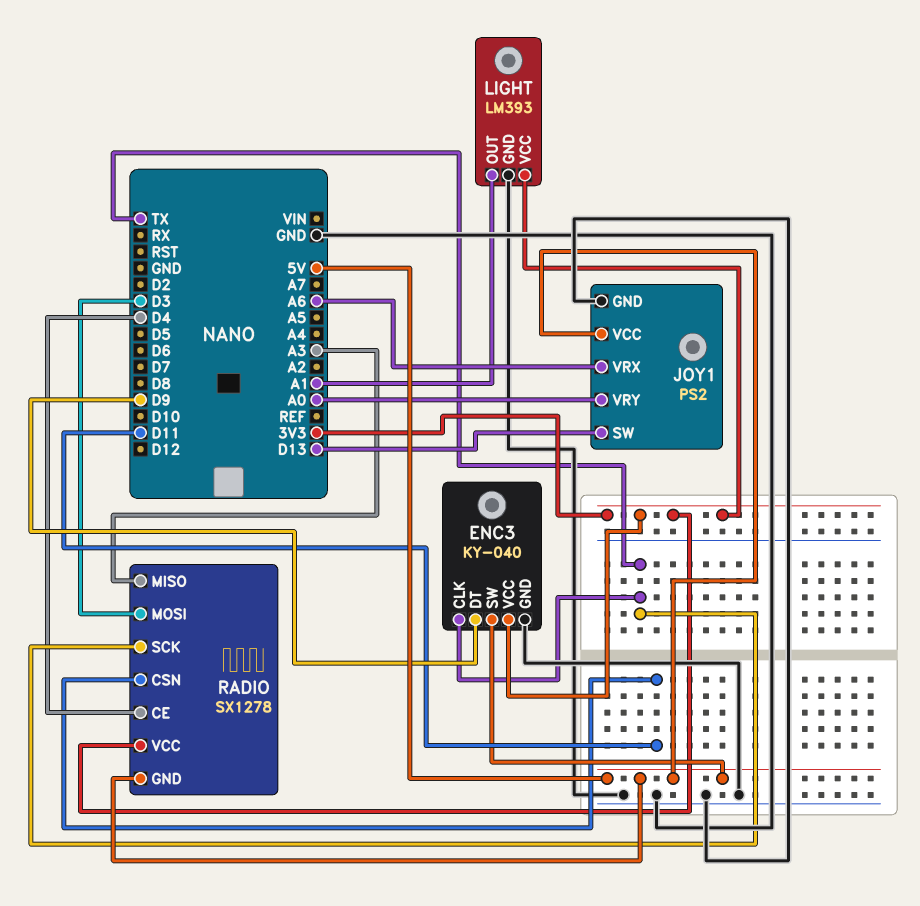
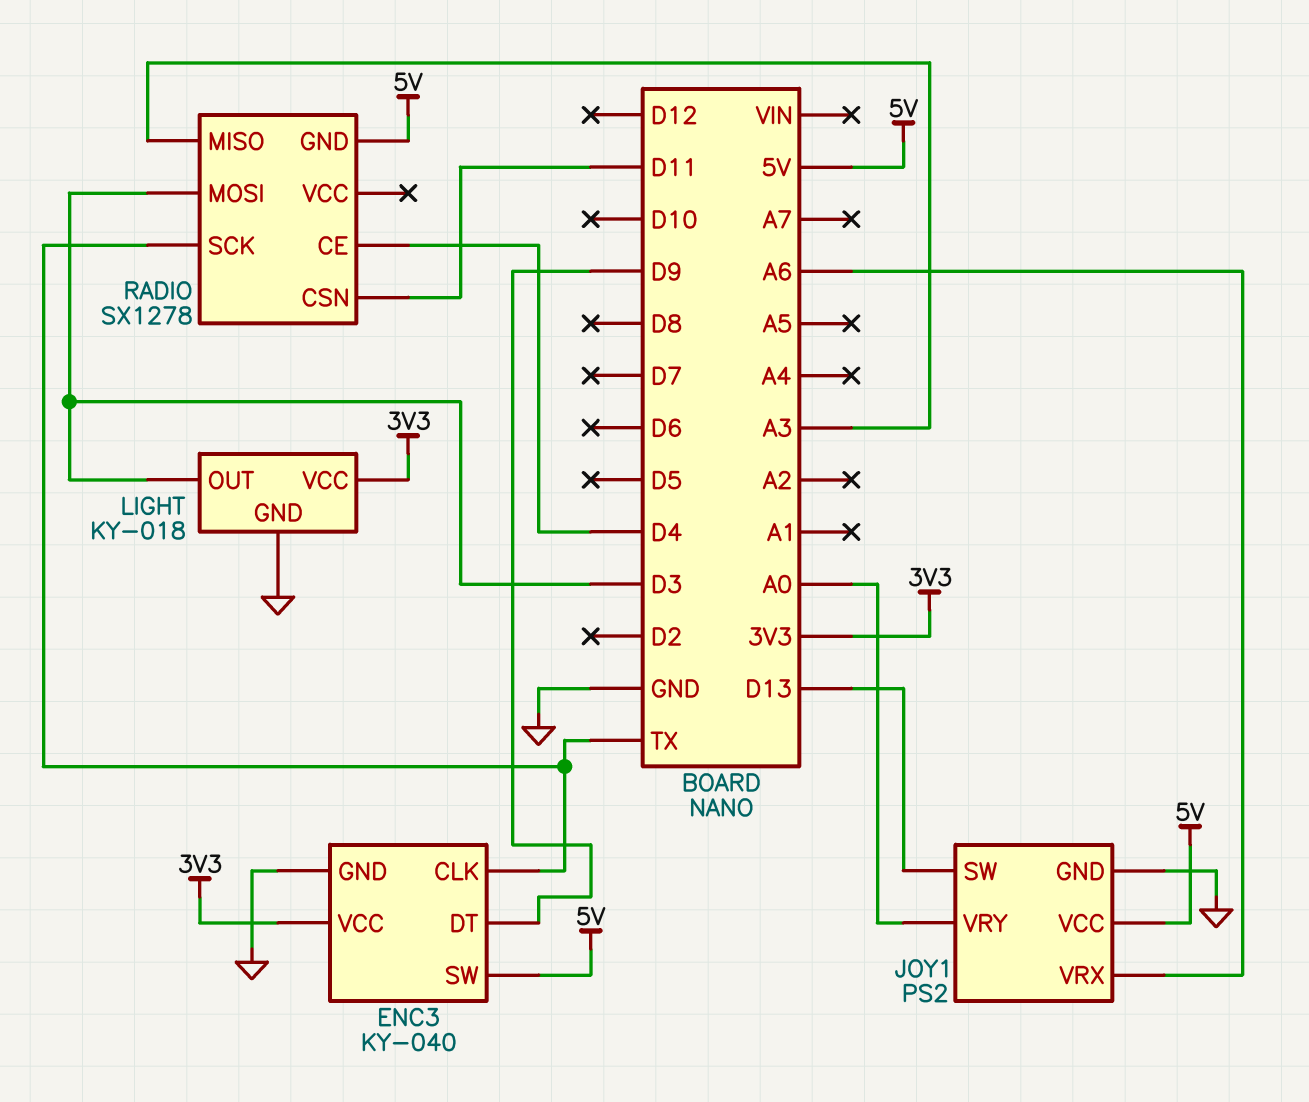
LIGHT: LM393 -> KY-018
LIGHT pin OUT: A1 -> D3
RADIO pin VCC: 3V3 -> none

